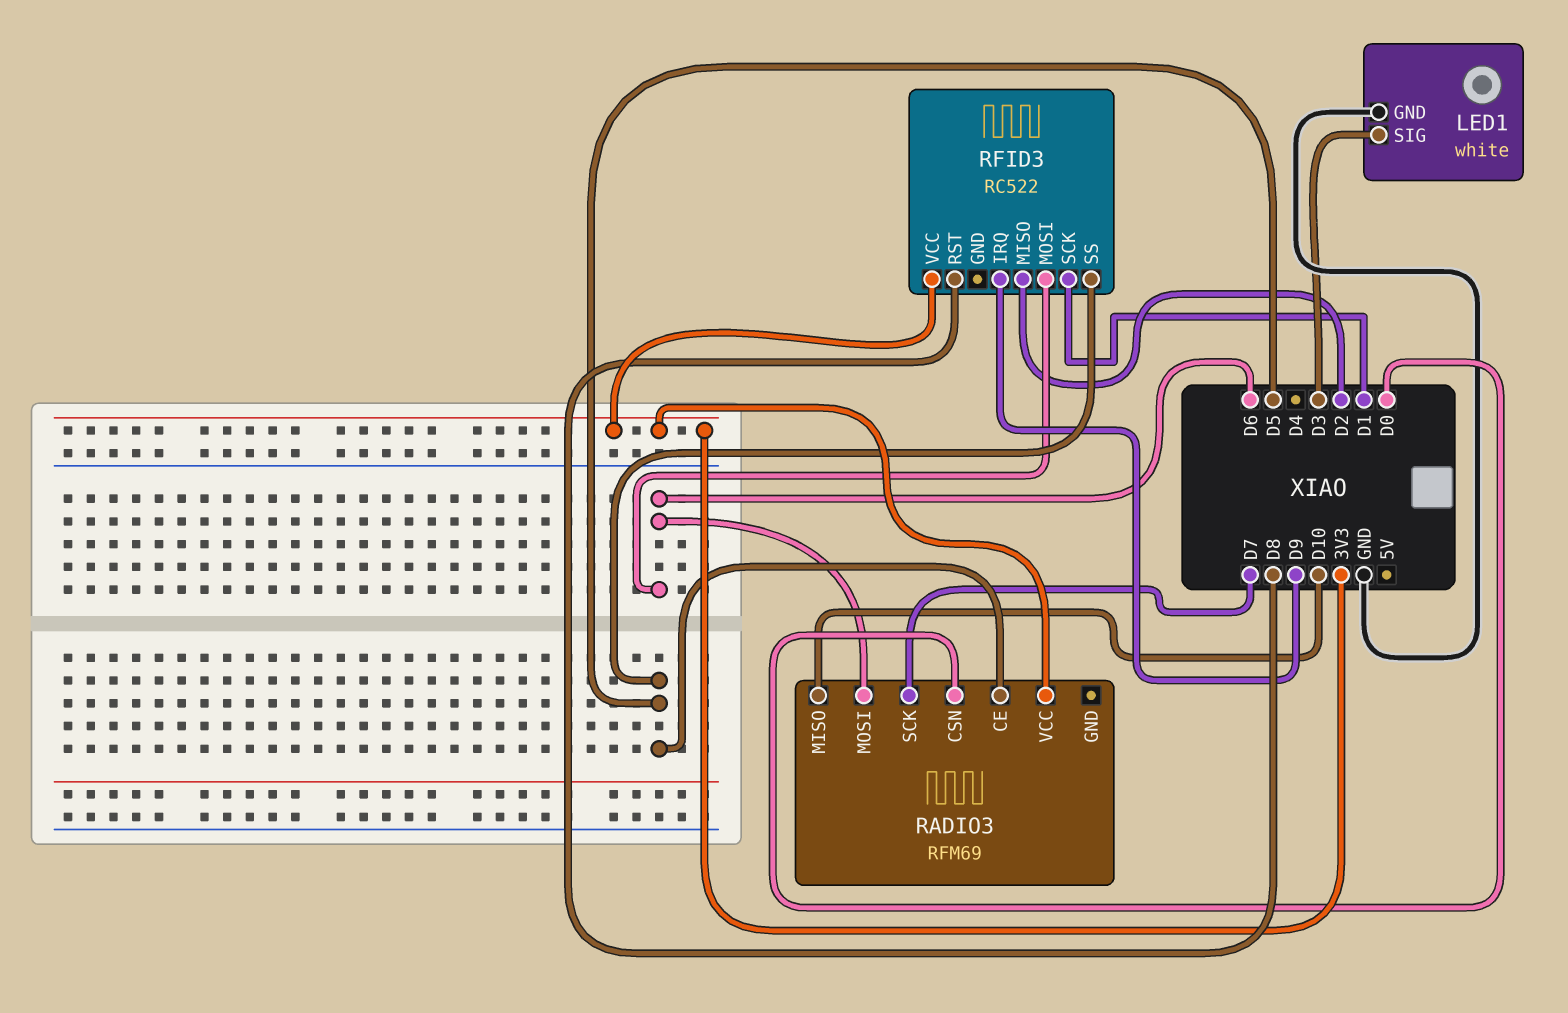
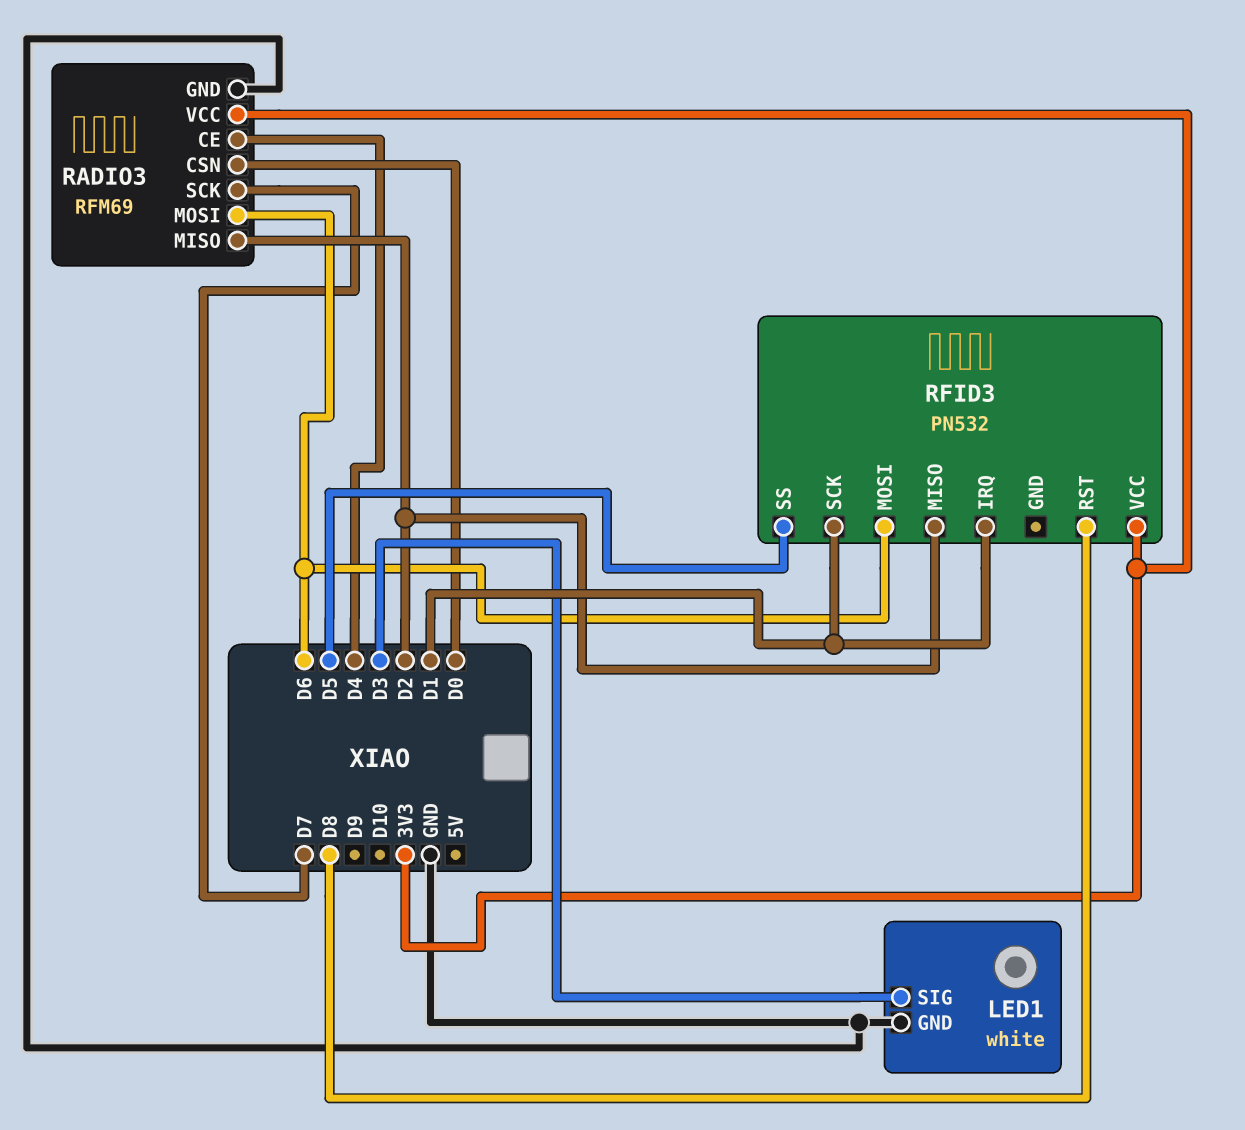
RADIO3 pin CE: D5 -> D4
RADIO3 pin GND: none -> GND
RADIO3 pin MISO: D10 -> D2
RFID3: RC522 -> PN532
RFID3 pin IRQ: D9 -> D1

